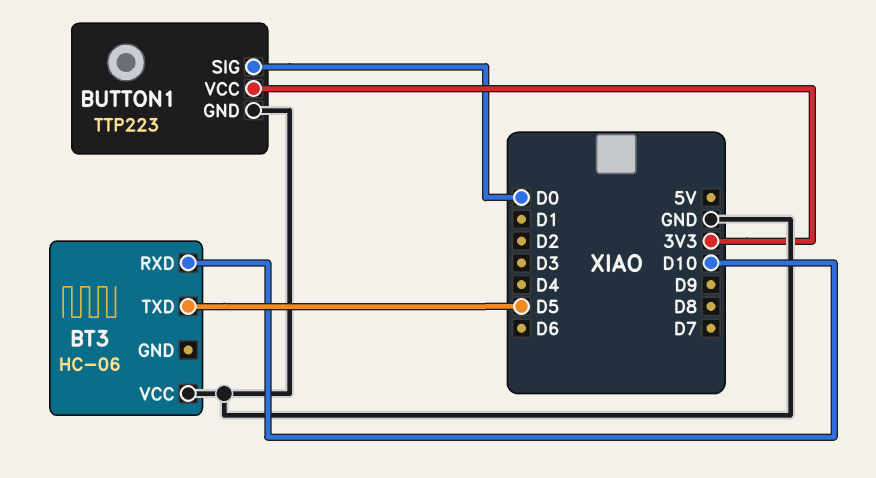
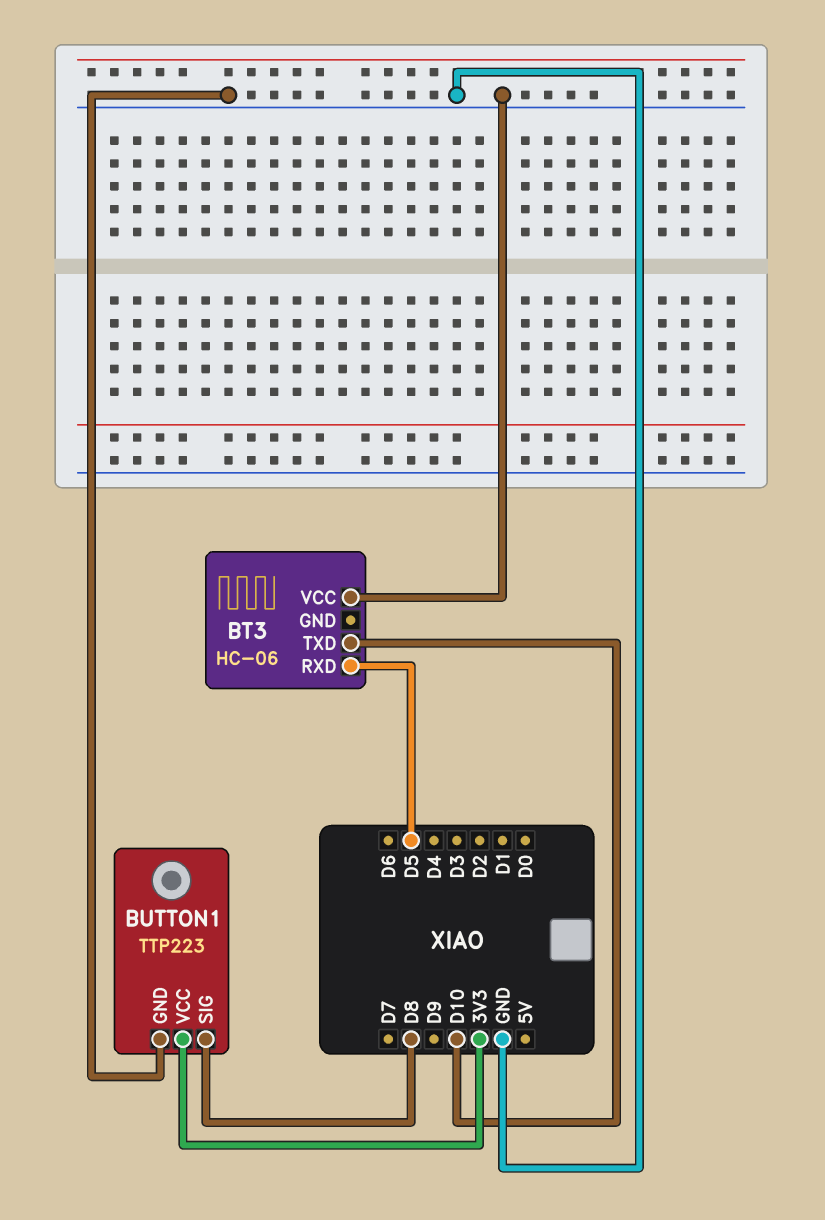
BT3 pin RXD: D10 -> D5
BT3 pin TXD: D5 -> D10
BUTTON1 pin SIG: D0 -> D8

